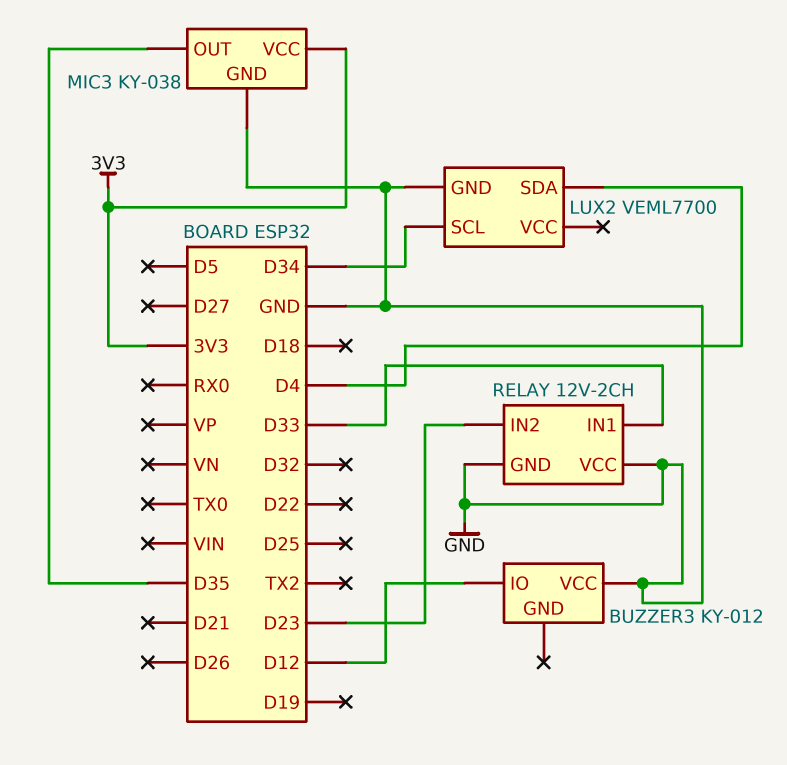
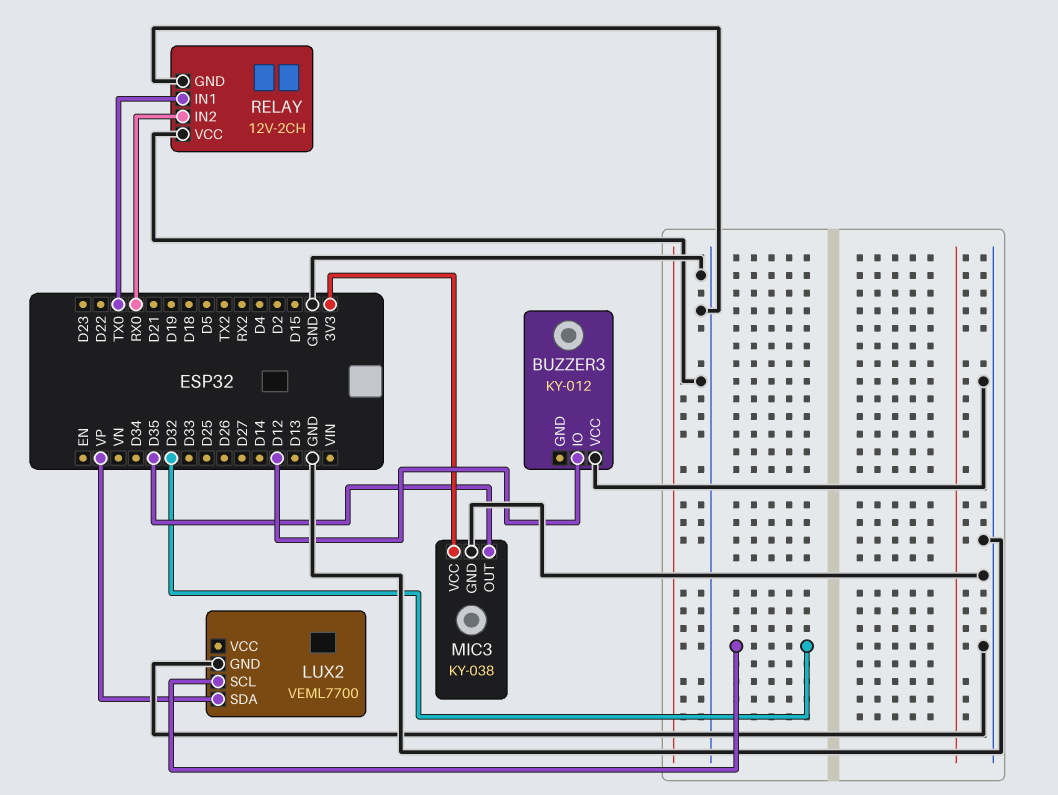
LUX2 pin SCL: D34 -> D32
LUX2 pin SDA: D4 -> VP
RELAY pin IN1: D33 -> TX0
RELAY pin IN2: D23 -> RX0

